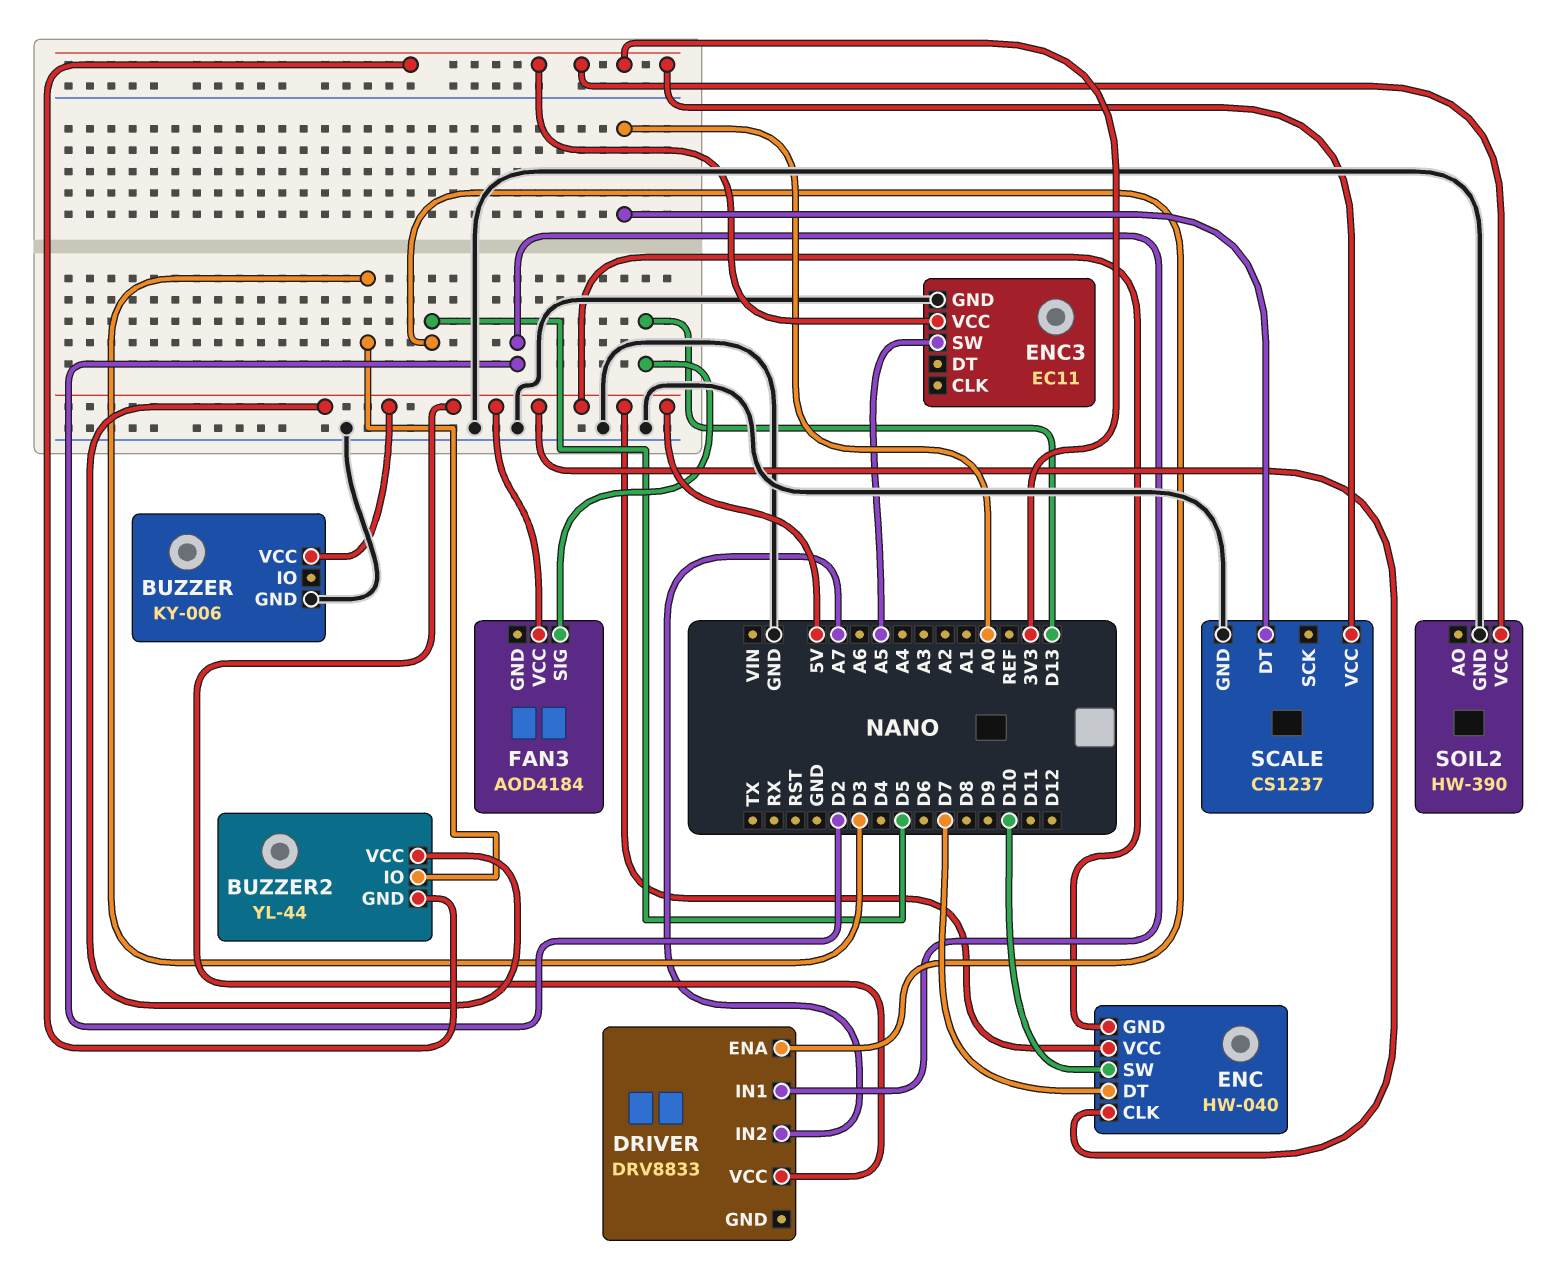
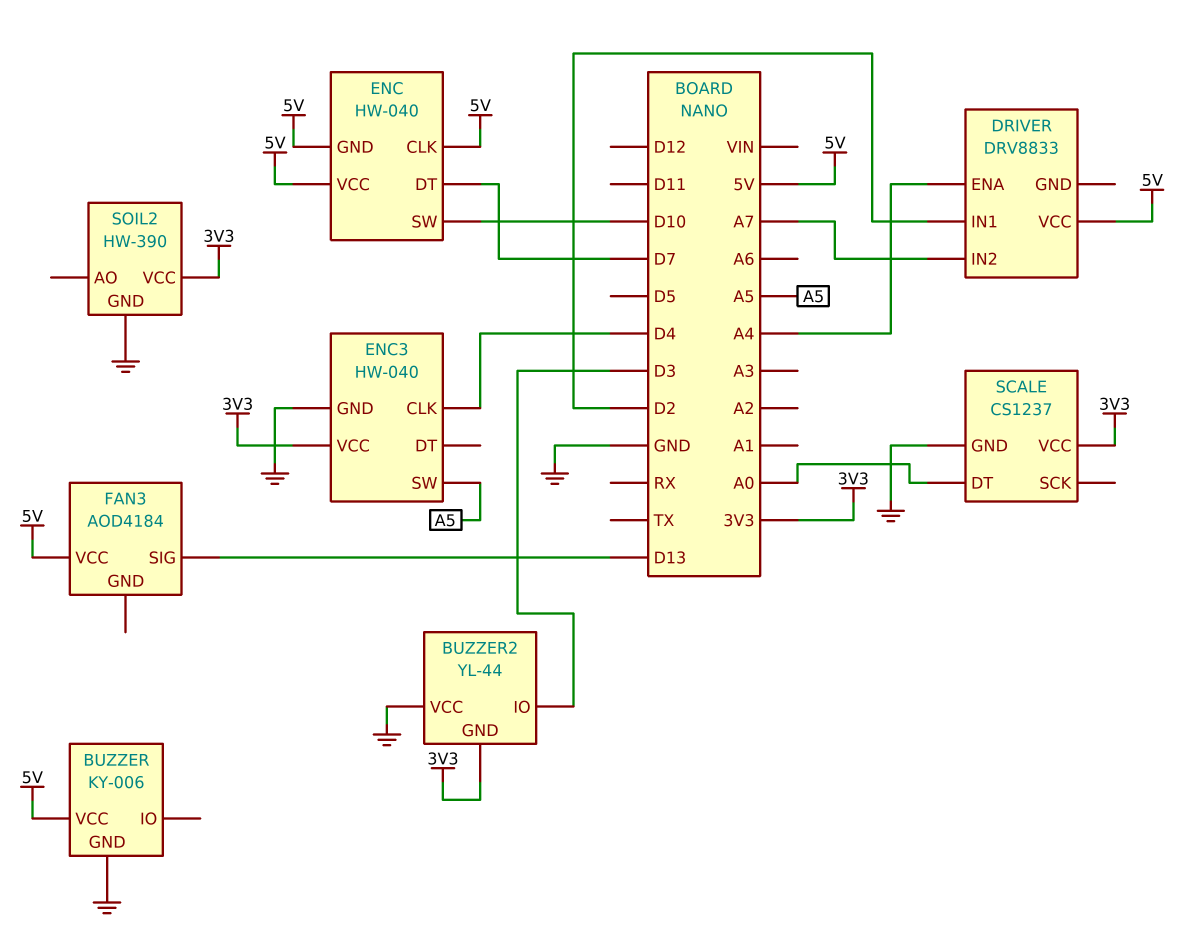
BUZZER2 pin VCC: 5V -> GND
DRIVER pin ENA: D5 -> A4
ENC3: EC11 -> HW-040
ENC3 pin CLK: none -> D4

